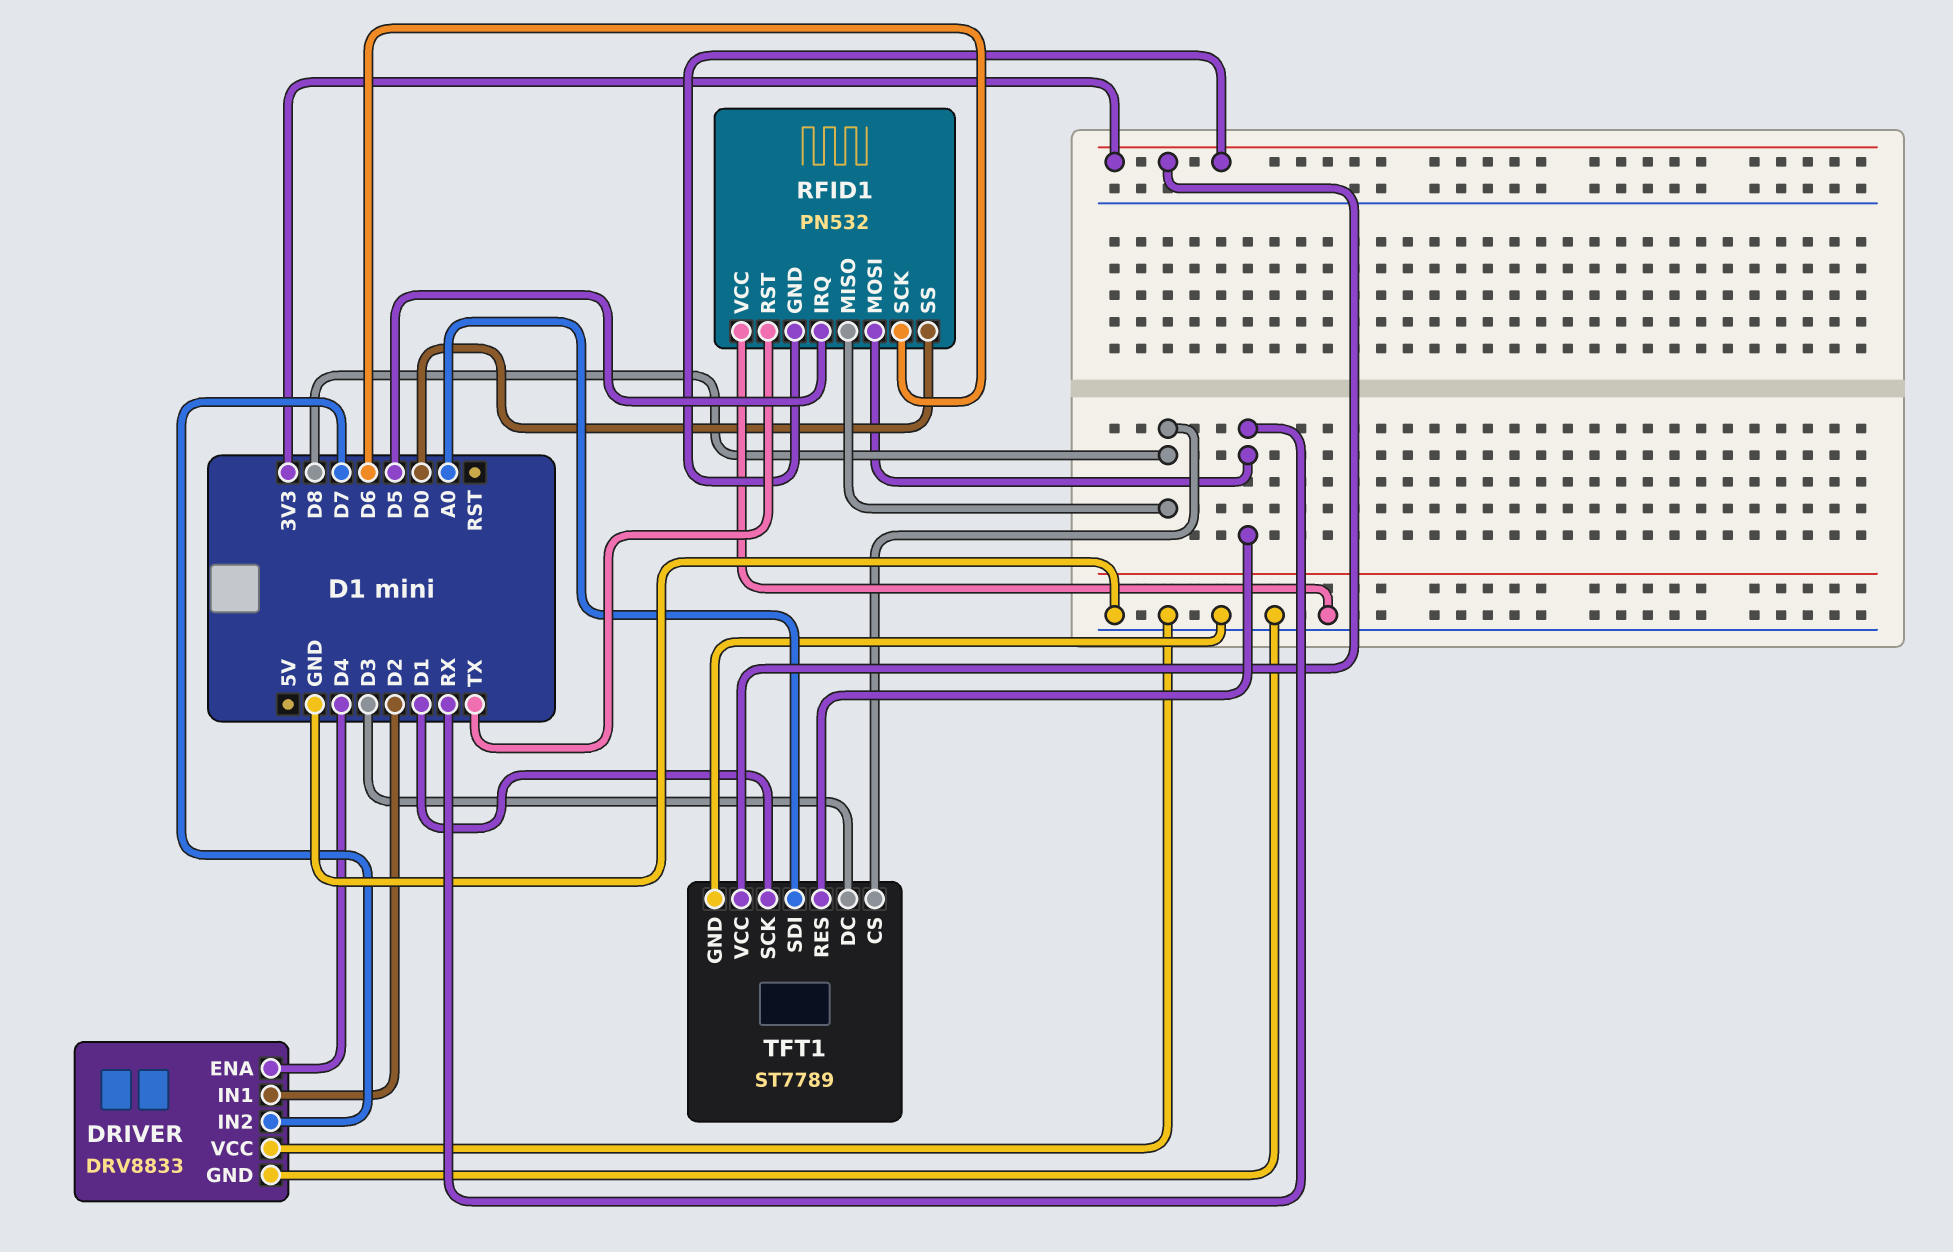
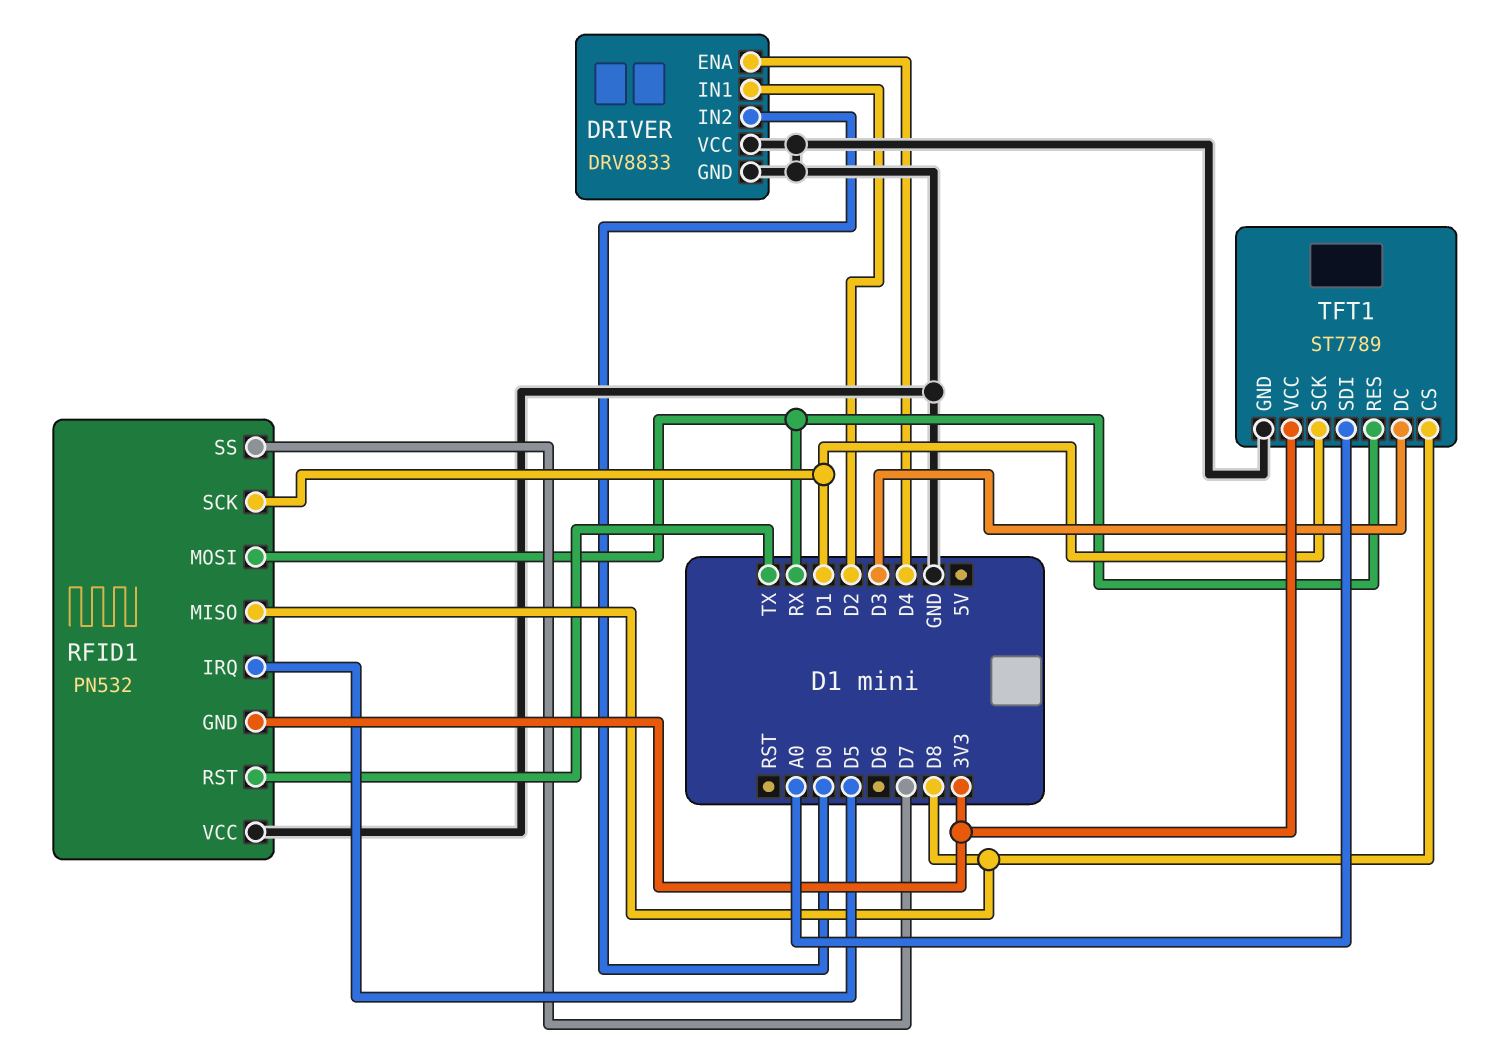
DRIVER pin IN2: D7 -> D0
RFID1 pin SCK: D6 -> D1
RFID1 pin SS: D0 -> D7

